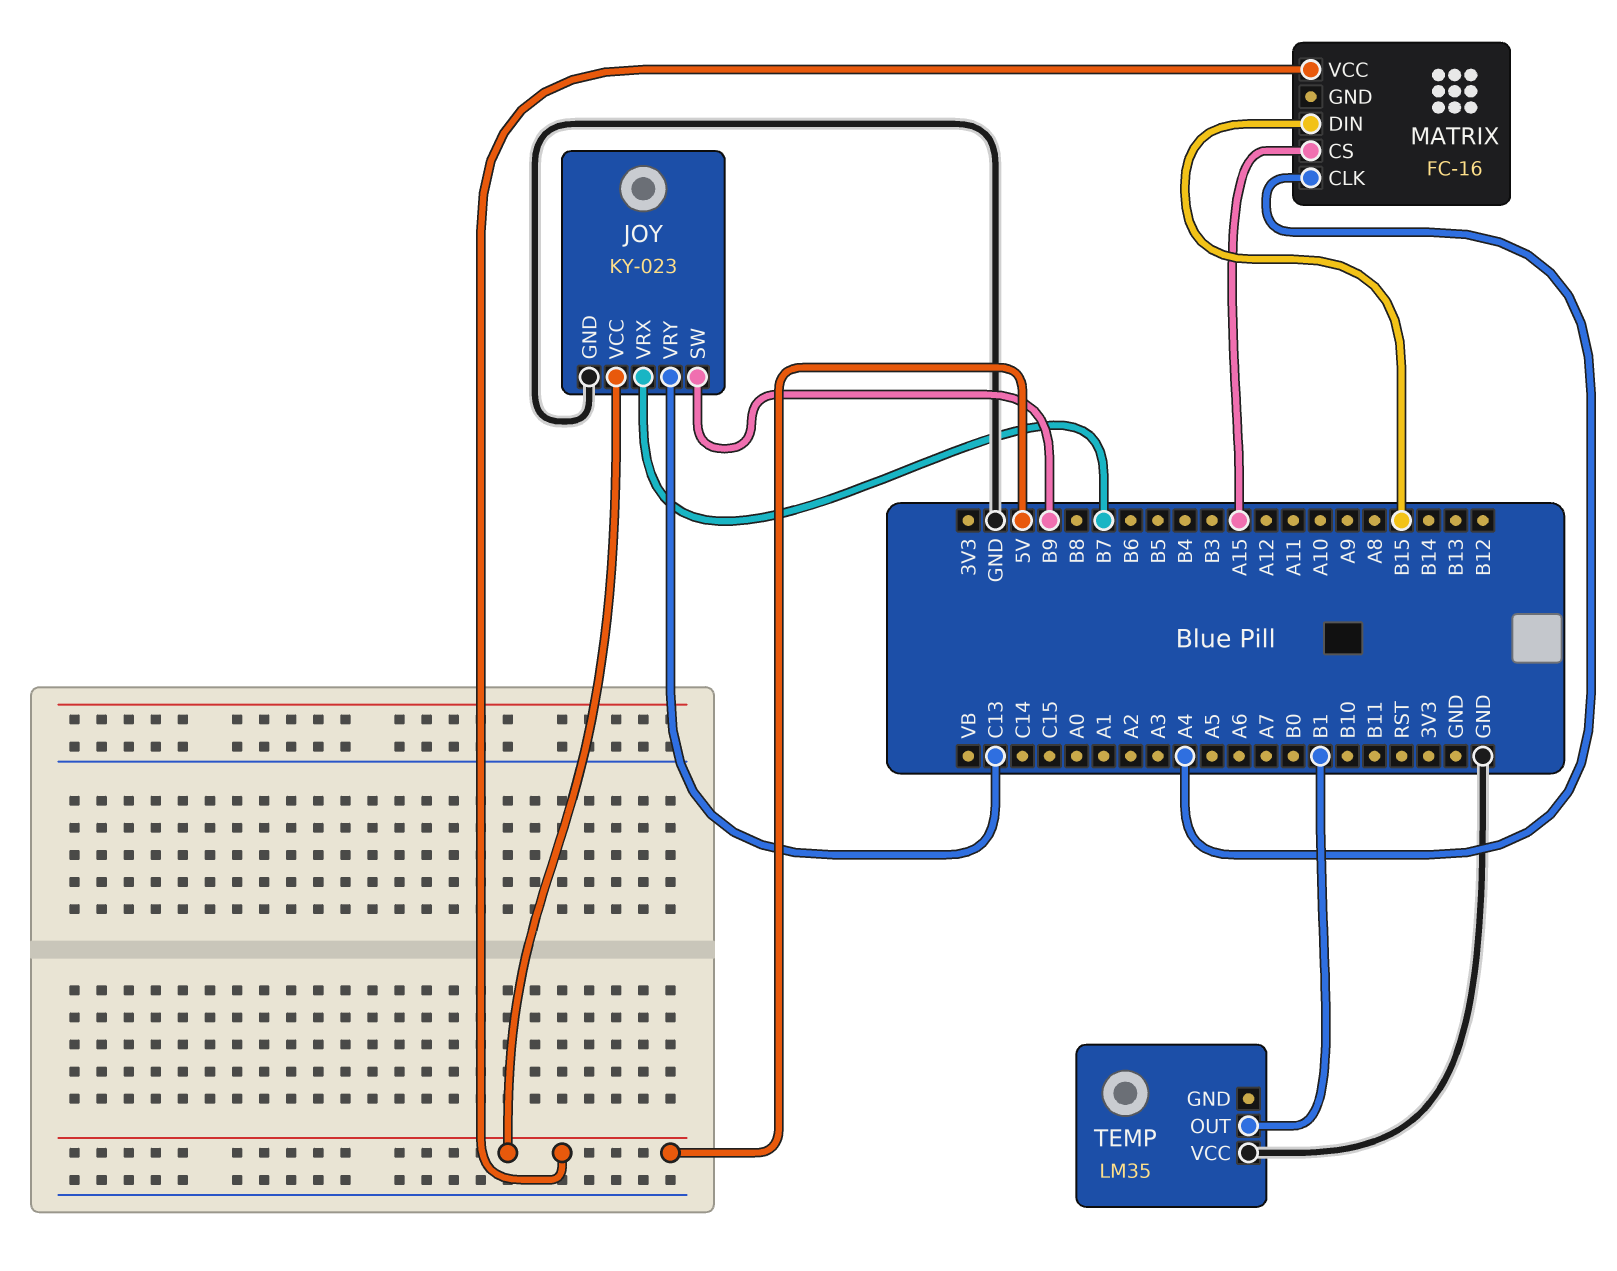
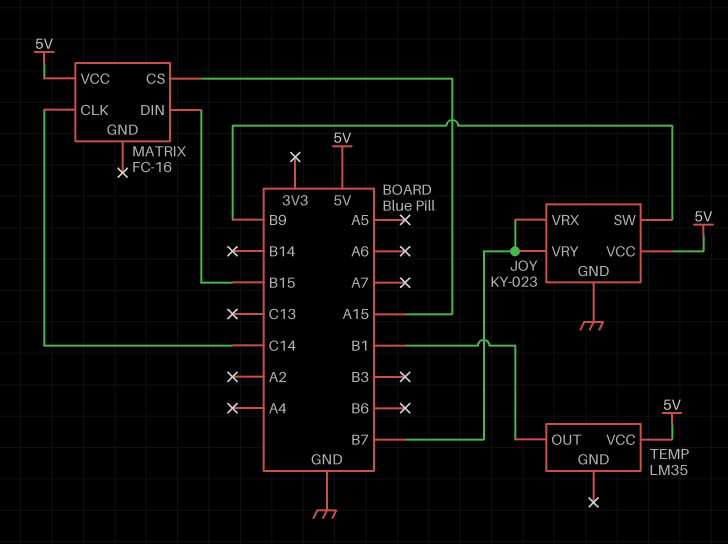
JOY pin VRY: C13 -> B7
MATRIX pin CLK: A4 -> C14
TEMP pin VCC: GND -> 5V

